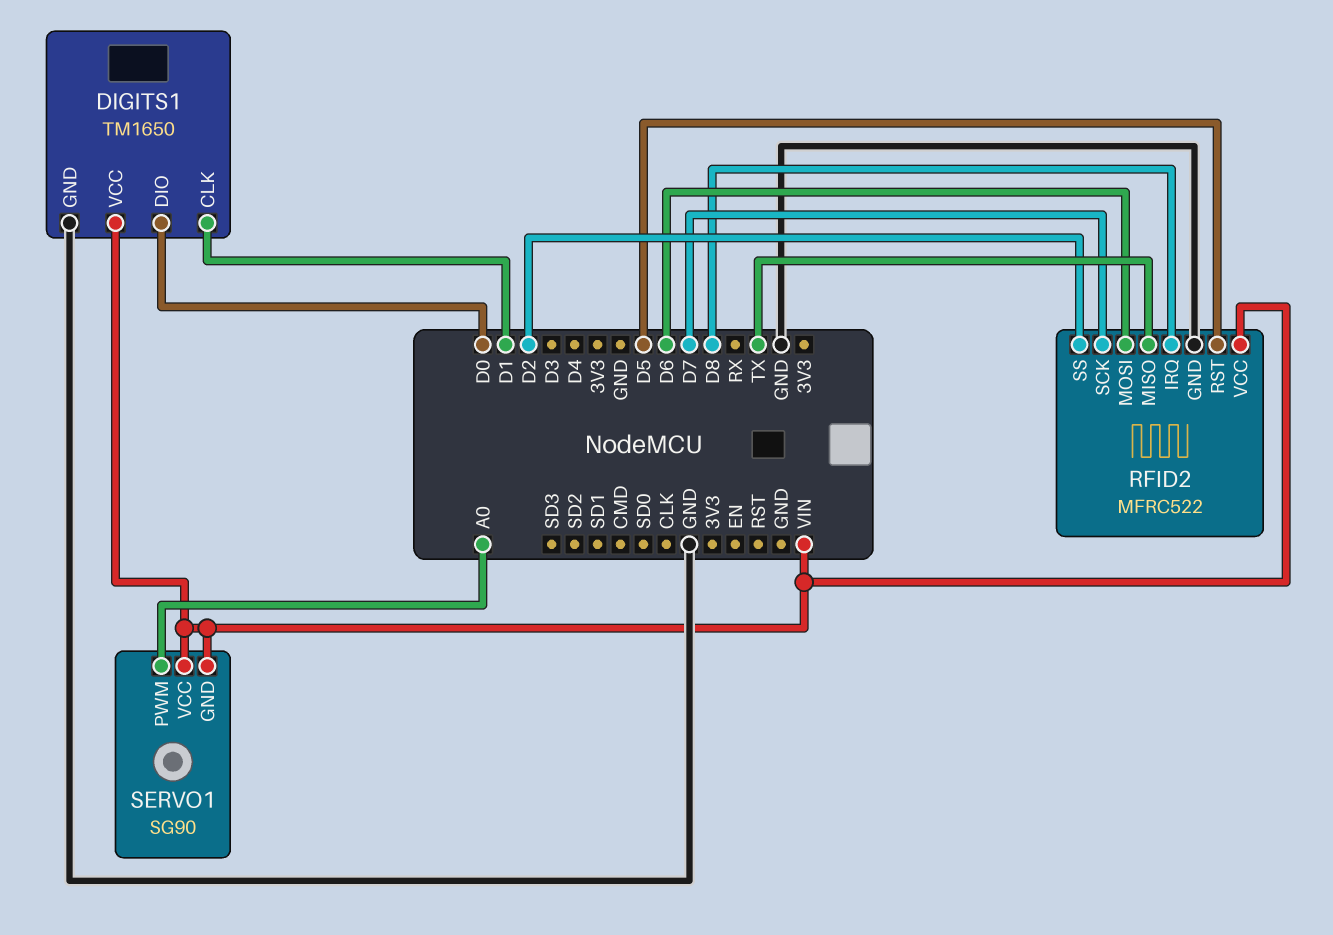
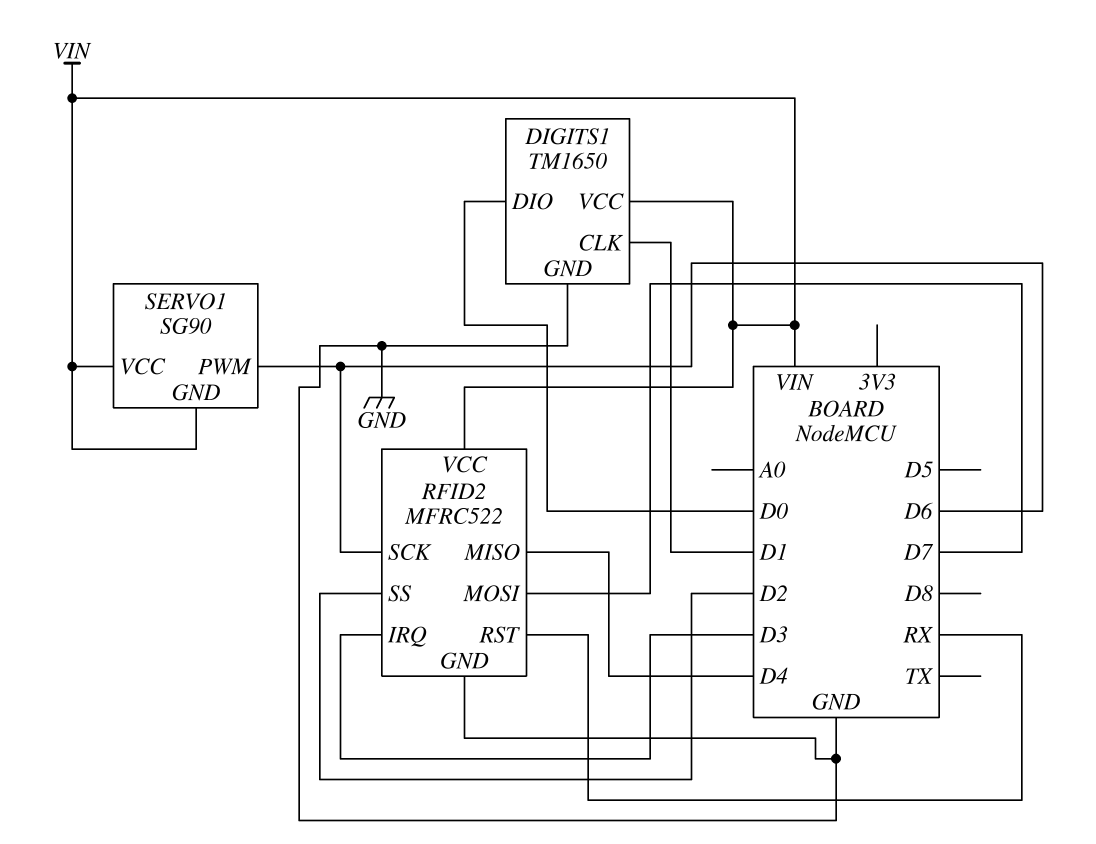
RFID2 pin IRQ: D8 -> D3
RFID2 pin MISO: TX -> D4
RFID2 pin MOSI: D6 -> D7
RFID2 pin RST: D5 -> RX
RFID2 pin SCK: D7 -> D6
SERVO1 pin PWM: A0 -> D6

